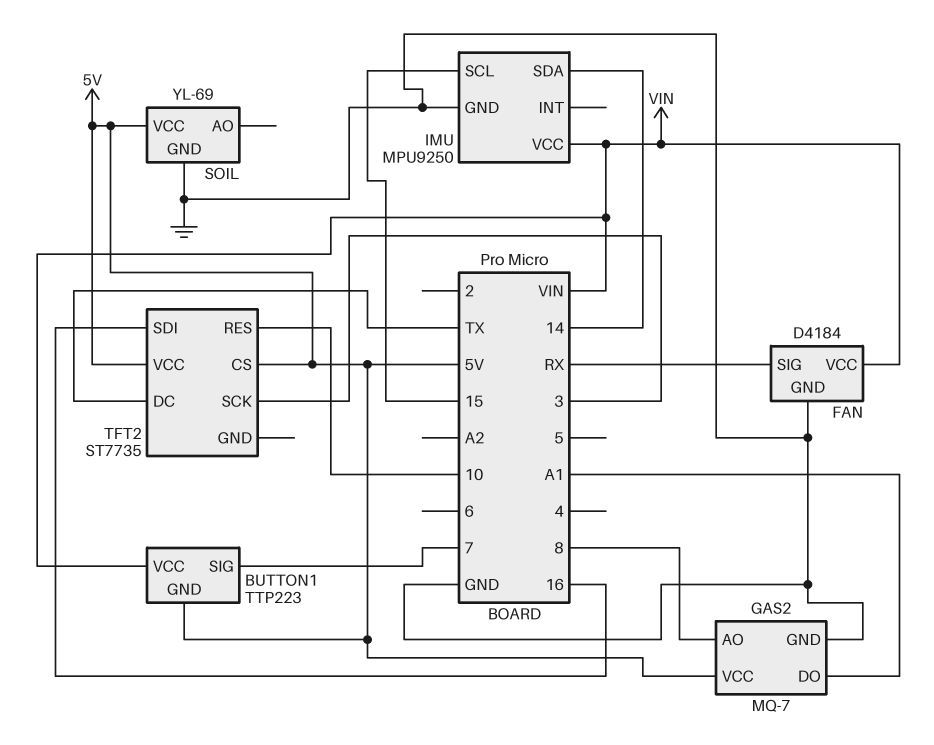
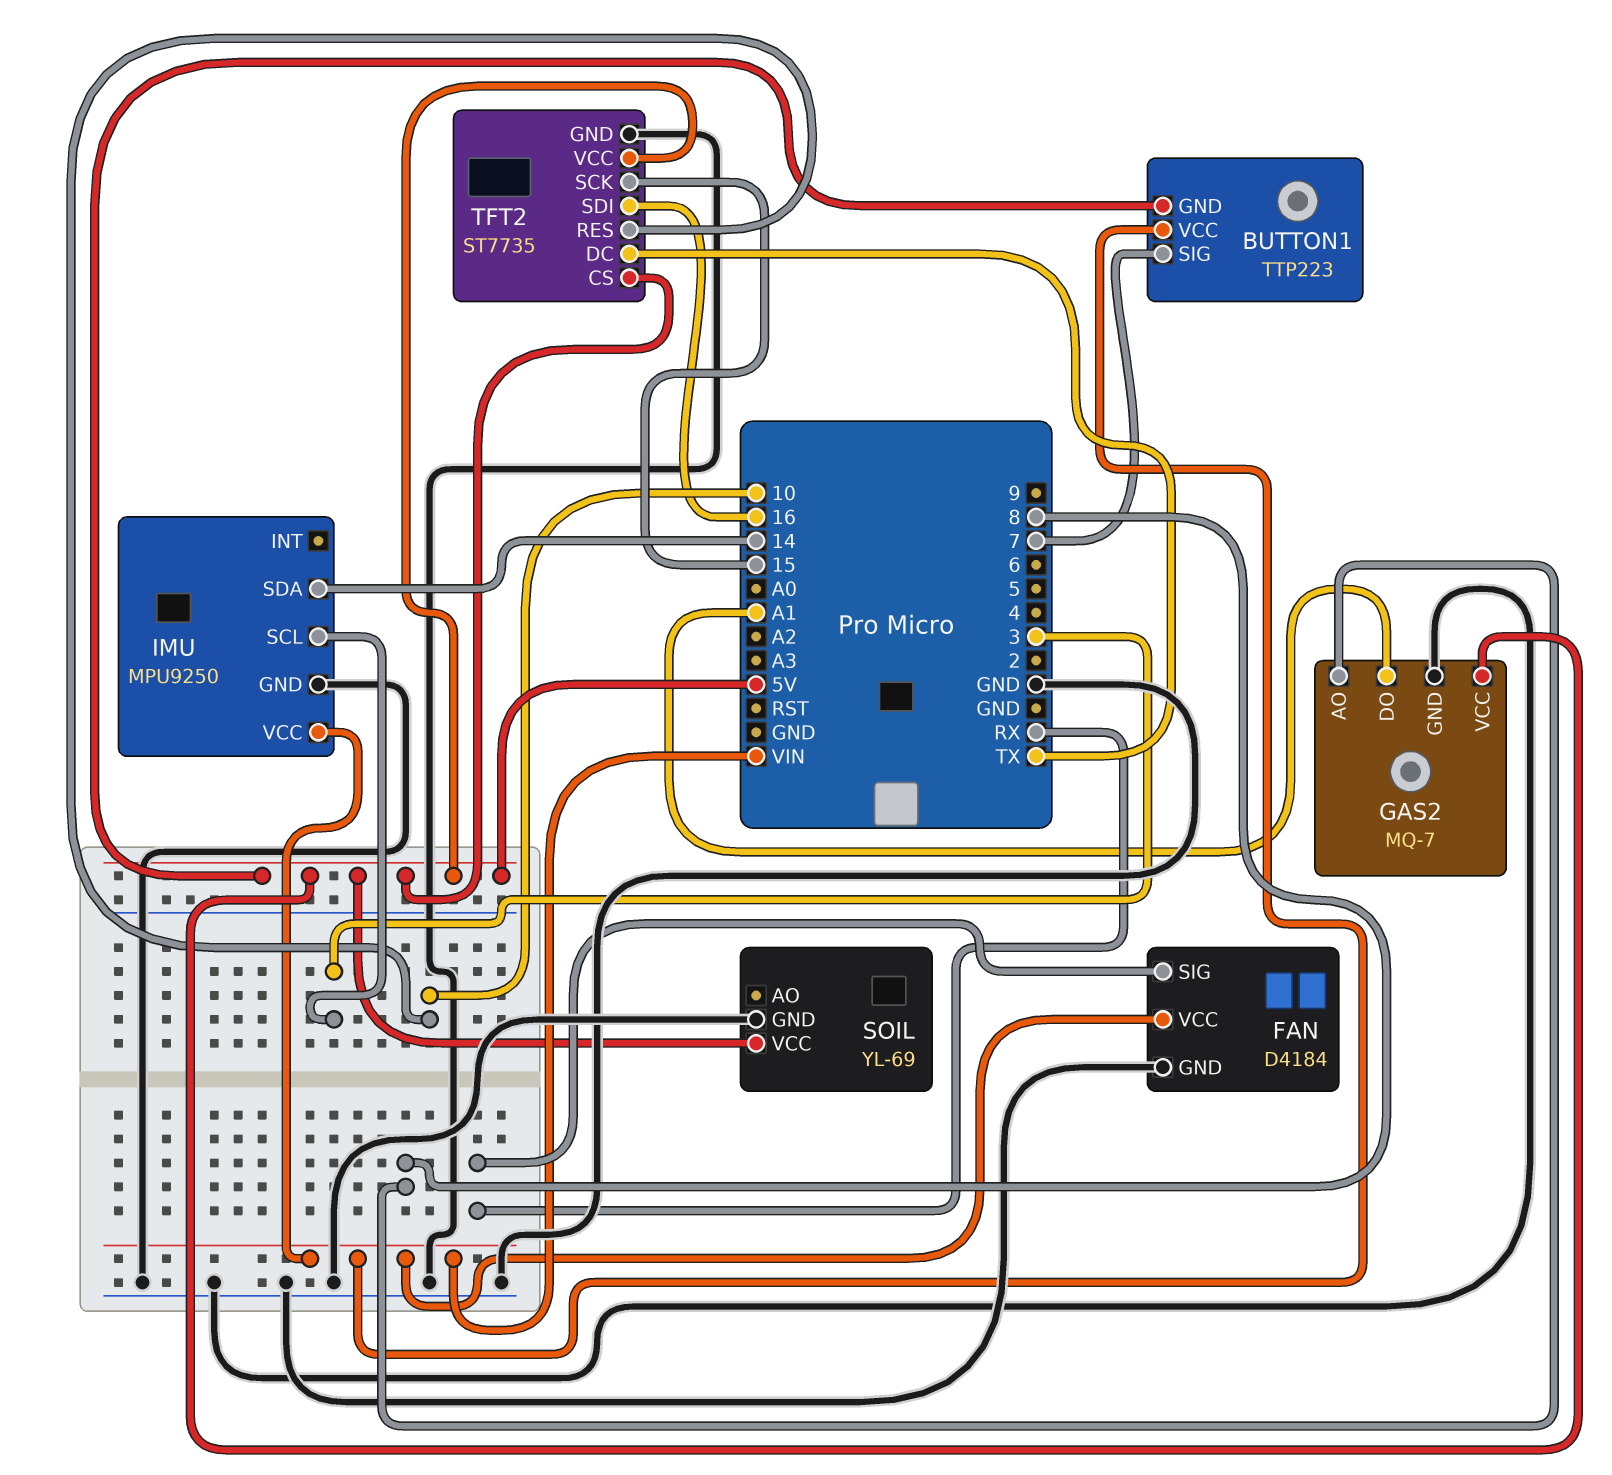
IMU pin SCL: 15 -> 3
TFT2 pin GND: none -> GND
TFT2 pin SCK: 3 -> 15

